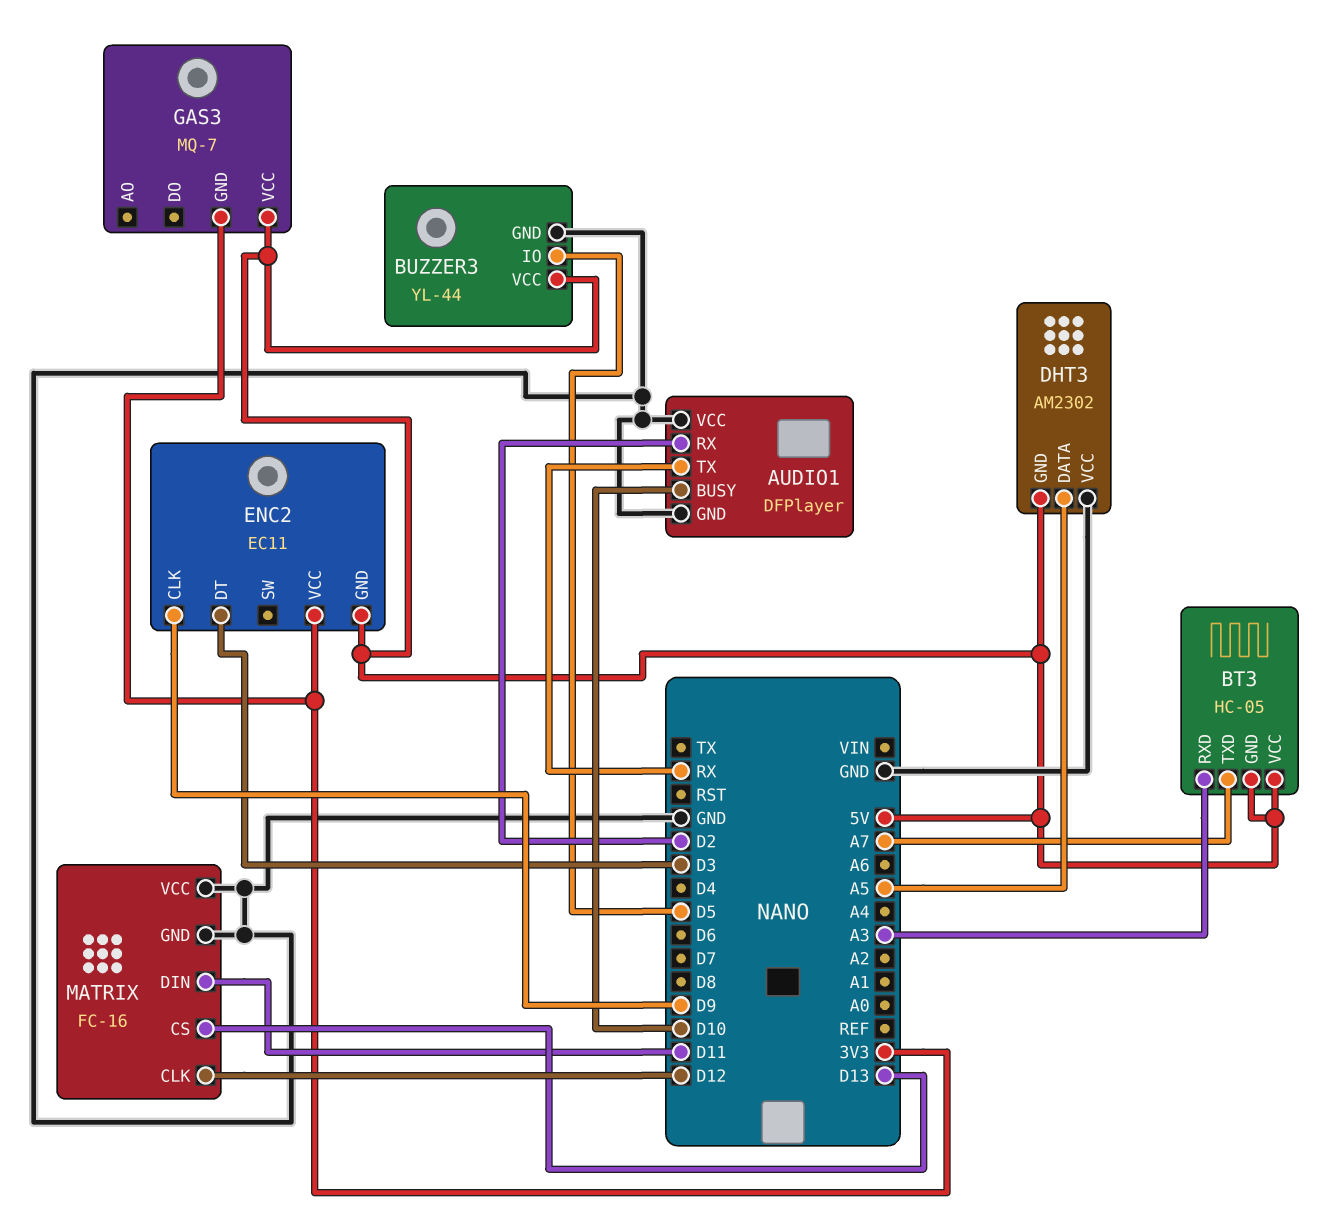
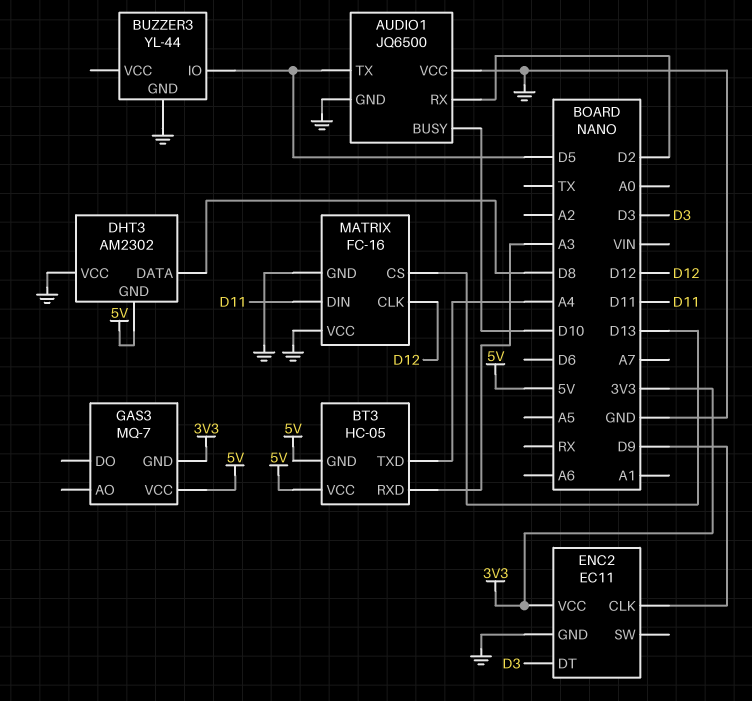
AUDIO1: DFPlayer -> JQ6500
AUDIO1 pin TX: RX -> D5
BT3 pin TXD: A7 -> A4
BUZZER3 pin VCC: 5V -> none
DHT3 pin DATA: A5 -> D8
ENC2 pin GND: 5V -> GND

